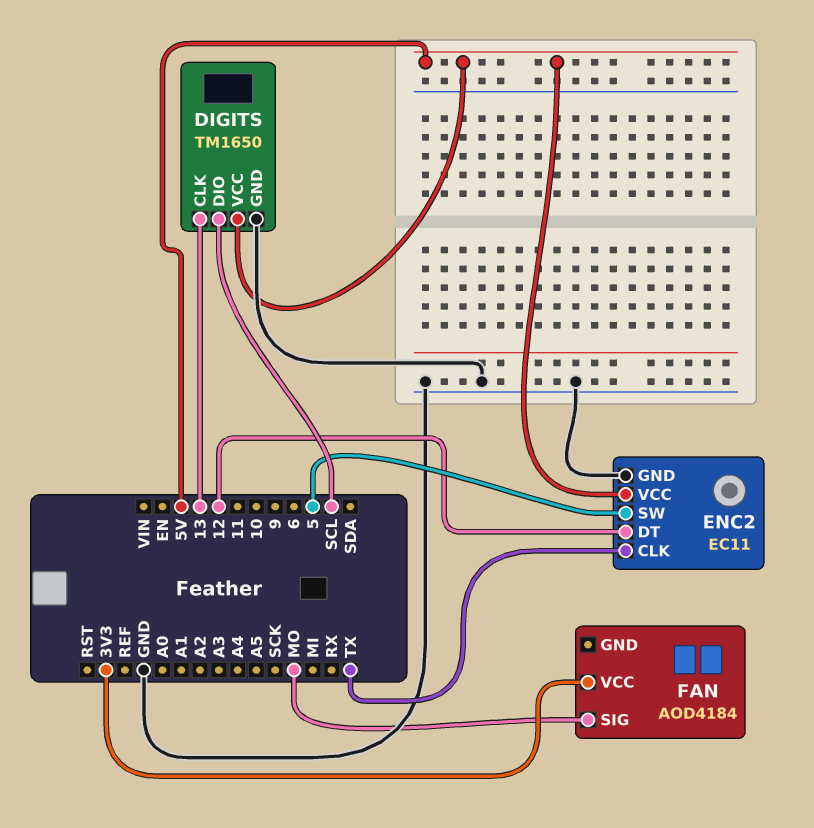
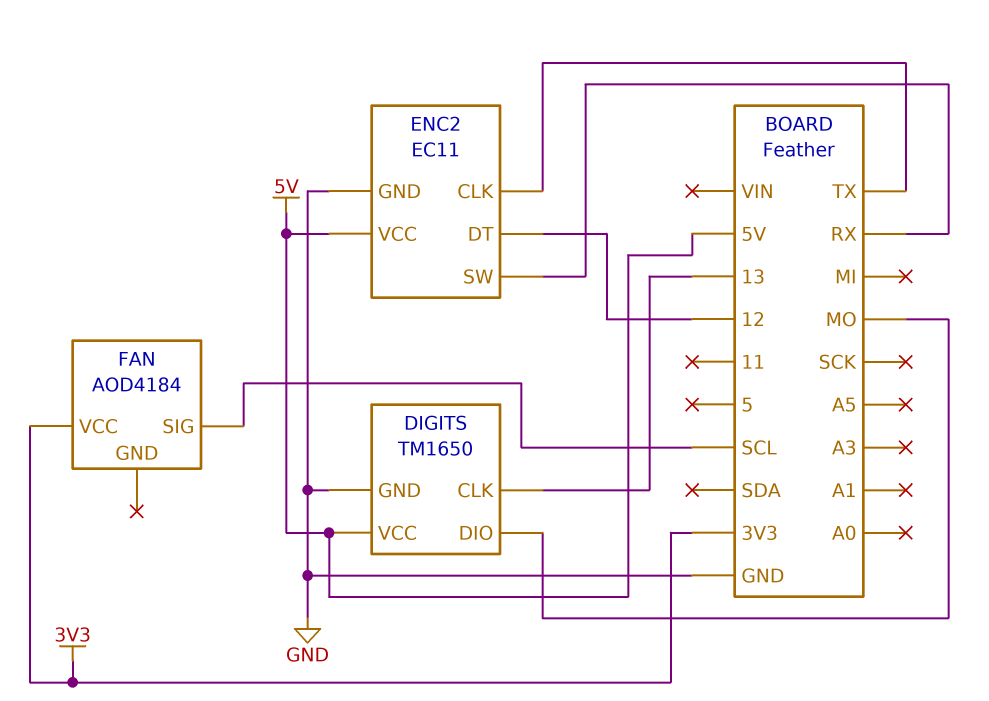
DIGITS pin DIO: SCL -> MO
ENC2 pin SW: 5 -> RX
FAN pin SIG: MO -> SCL

